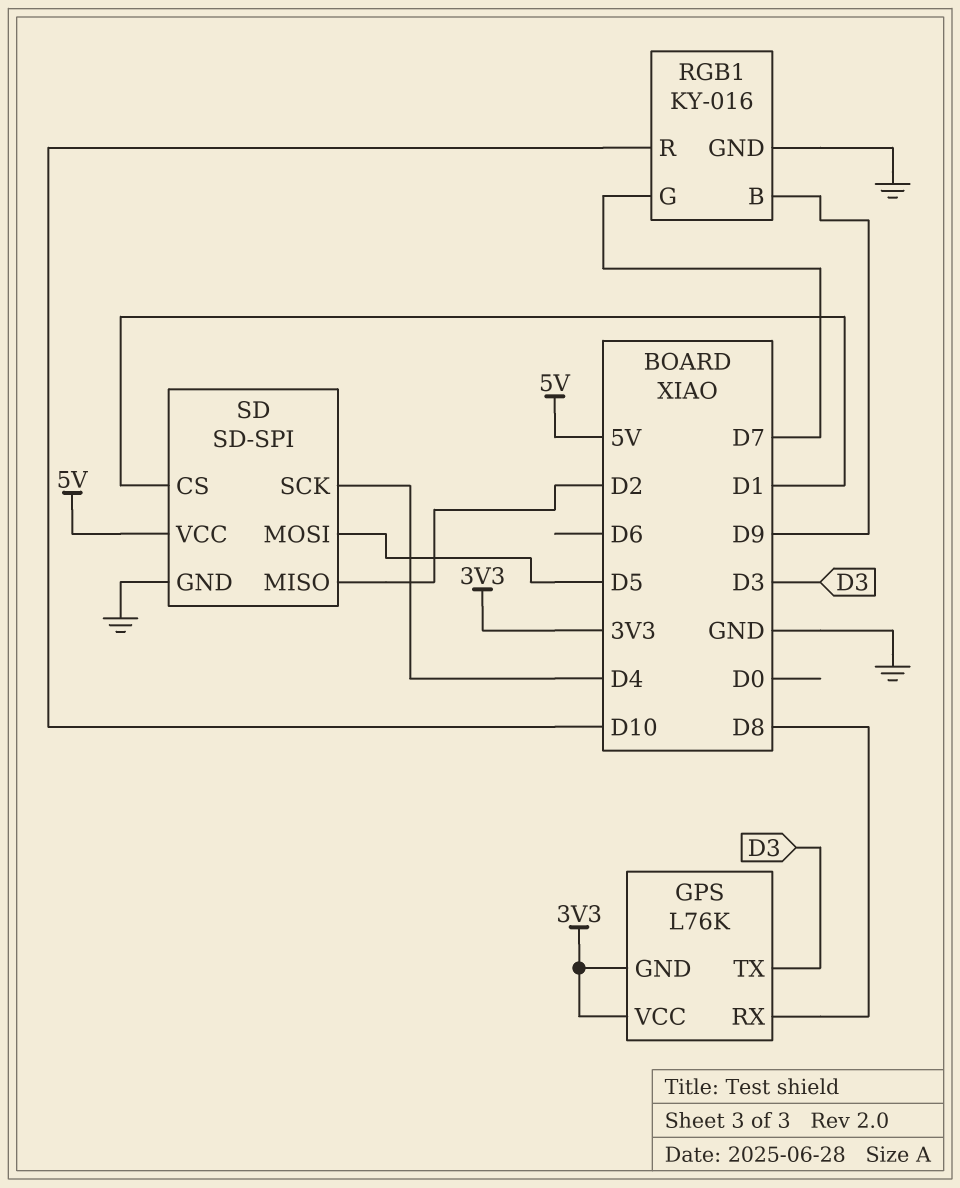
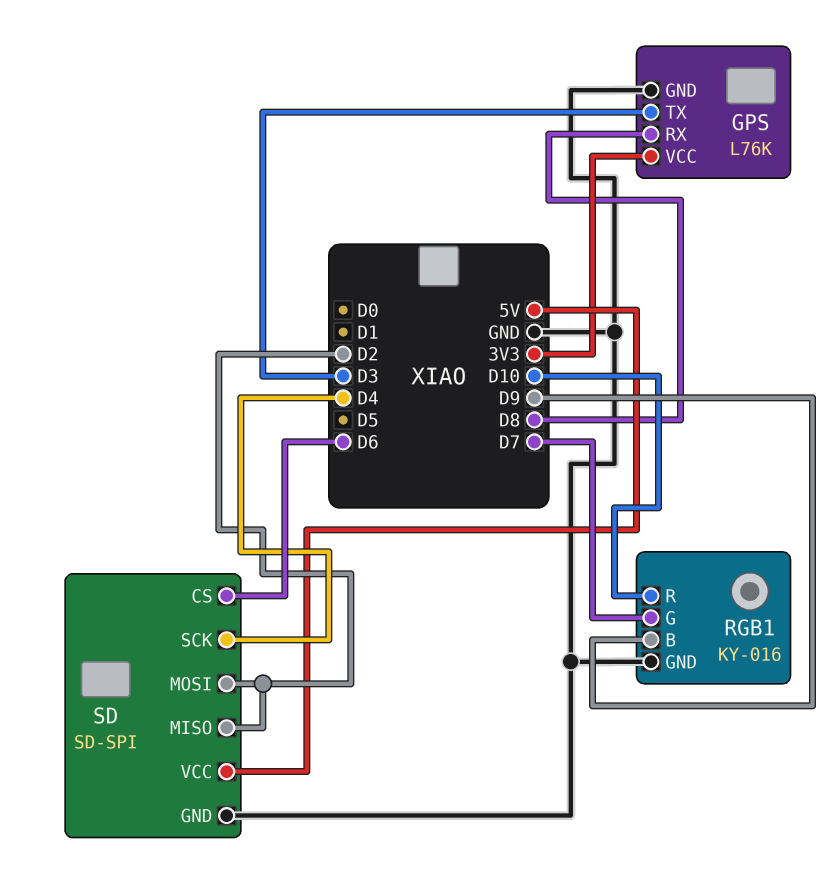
GPS pin GND: 3V3 -> GND
SD pin CS: D1 -> D6
SD pin MOSI: D5 -> D2

